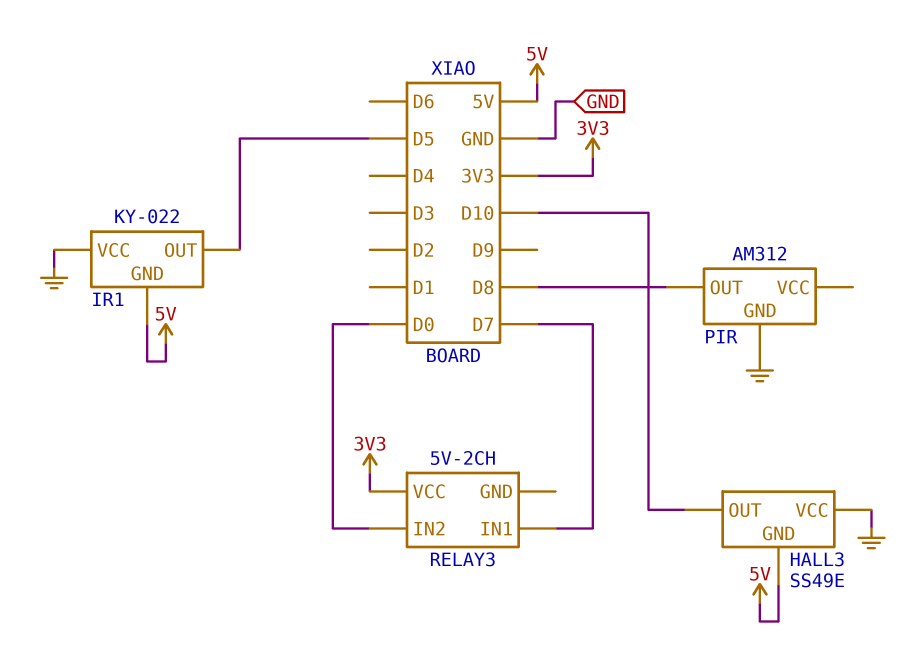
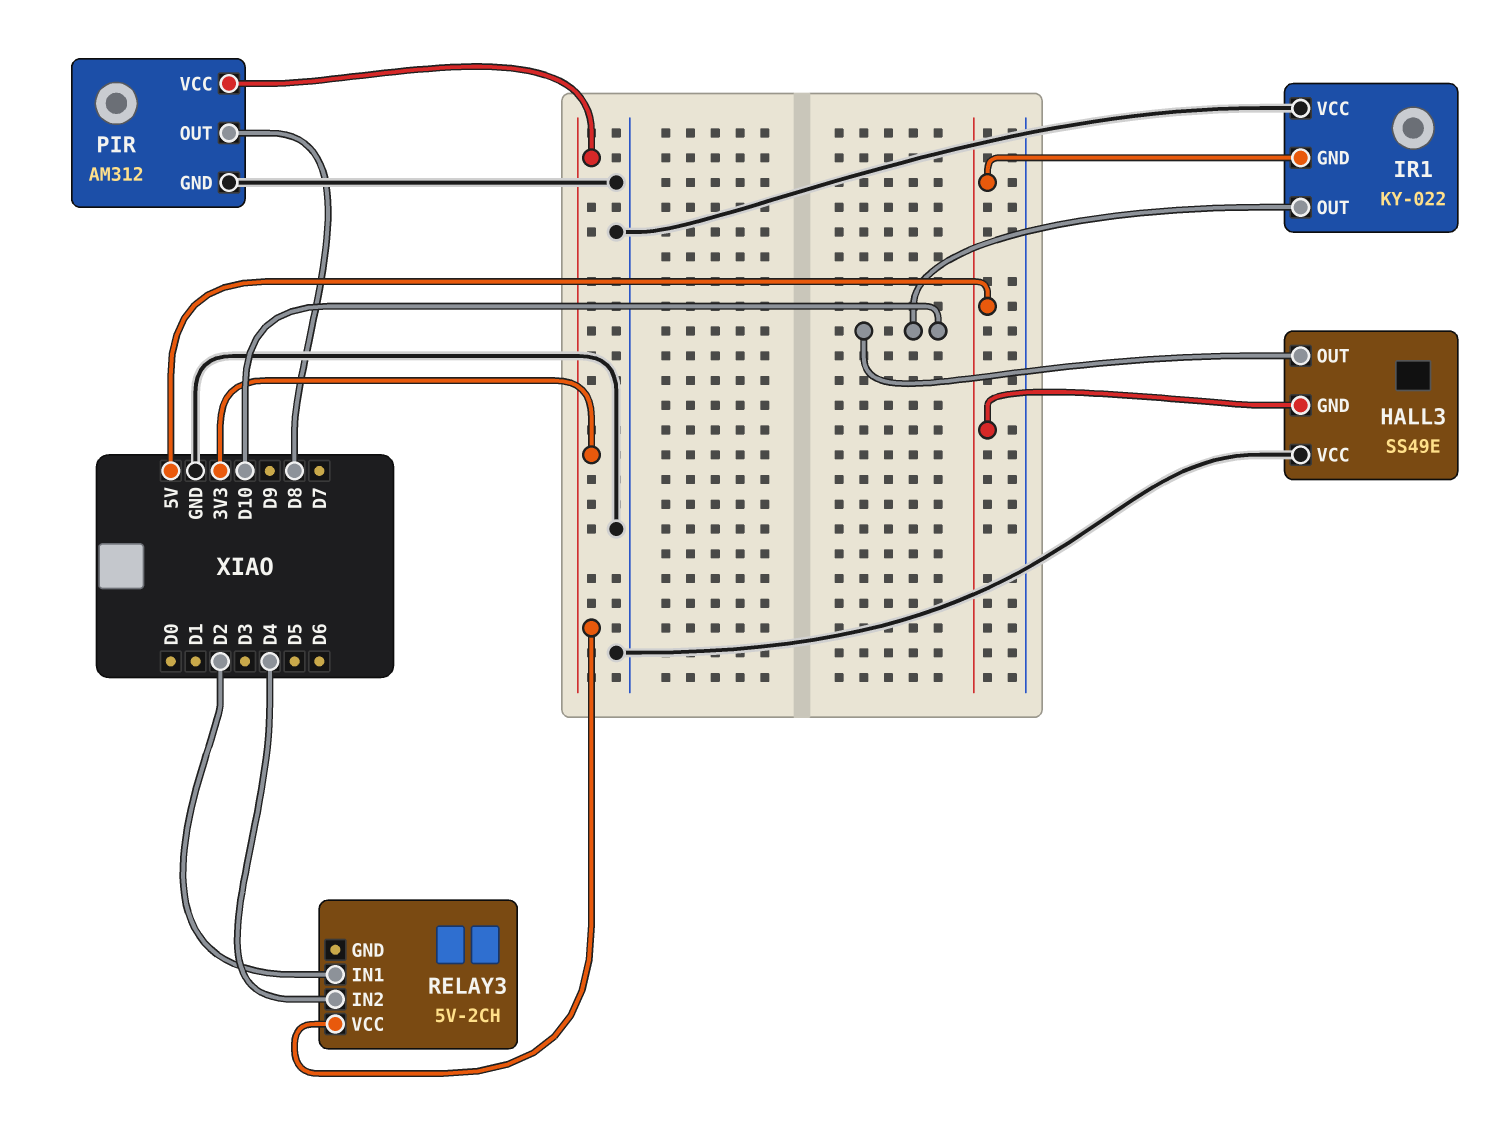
IR1 pin OUT: D5 -> D10
PIR pin VCC: none -> 3V3
RELAY3 pin IN1: D7 -> D2
RELAY3 pin IN2: D0 -> D4

